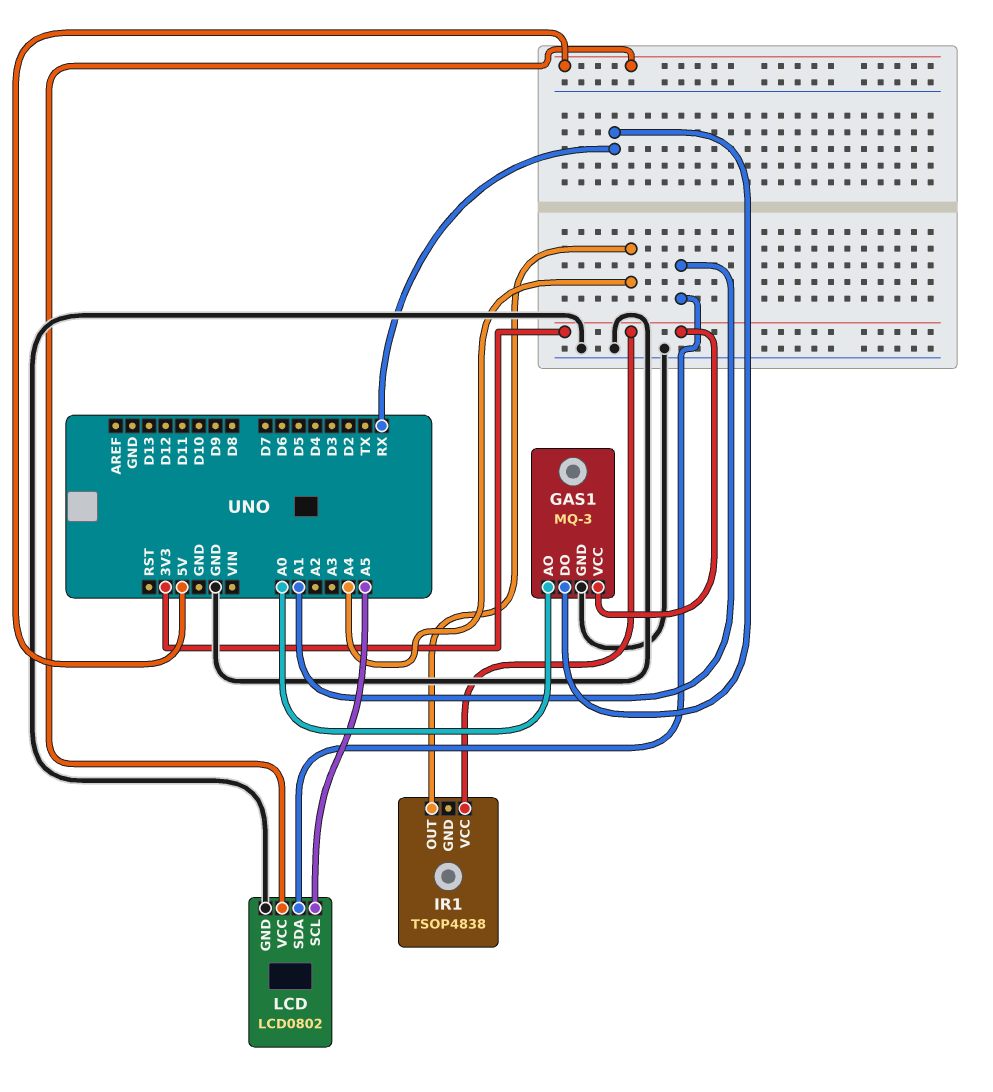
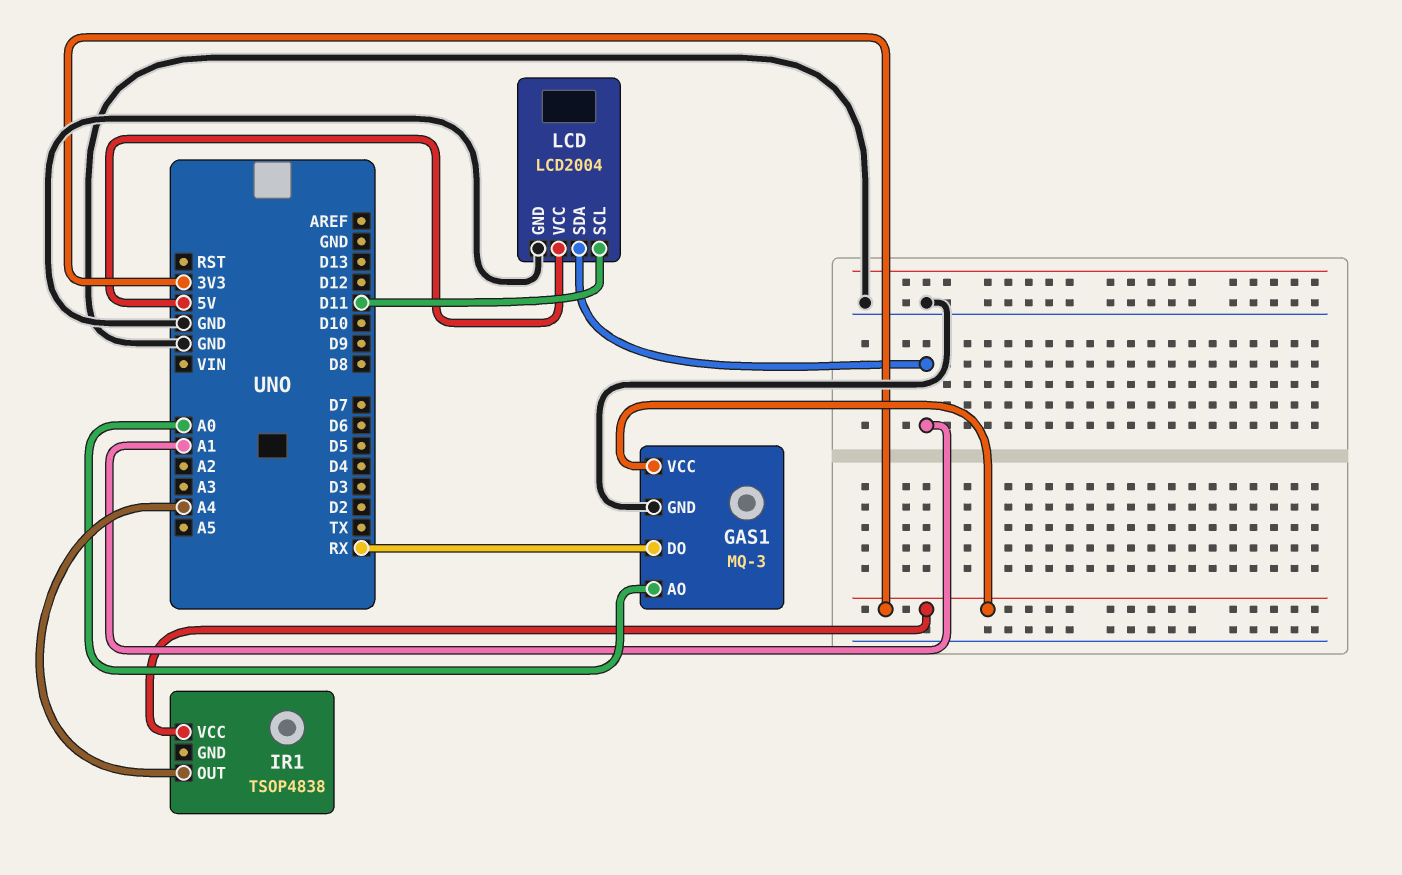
LCD: LCD0802 -> LCD2004
LCD pin SCL: A5 -> D11

